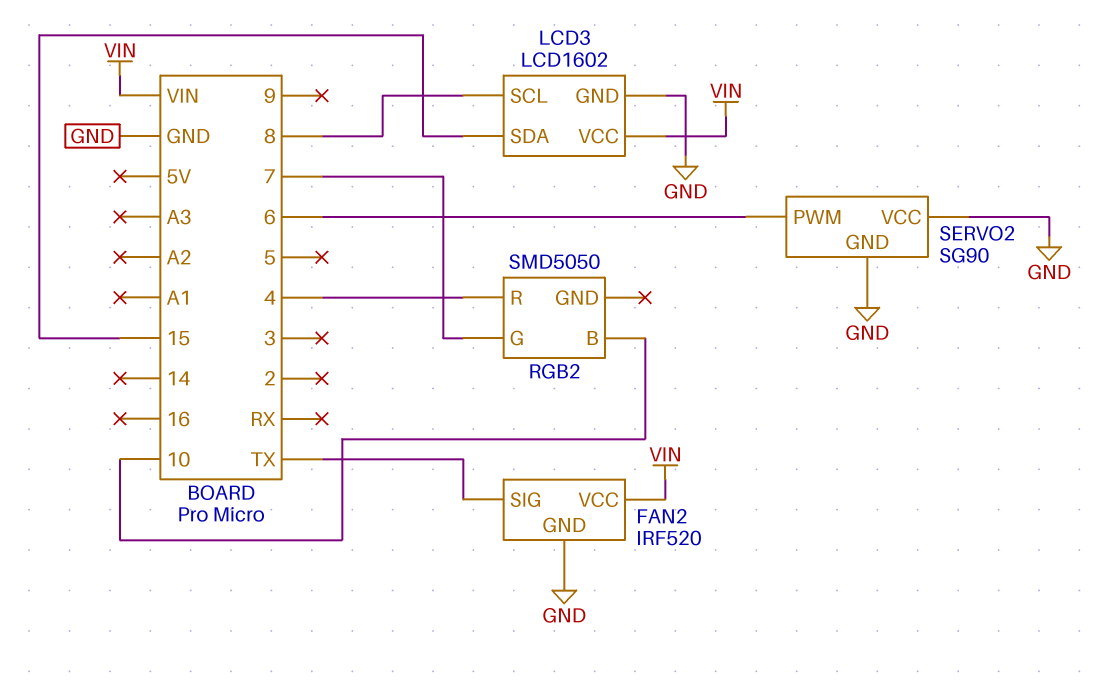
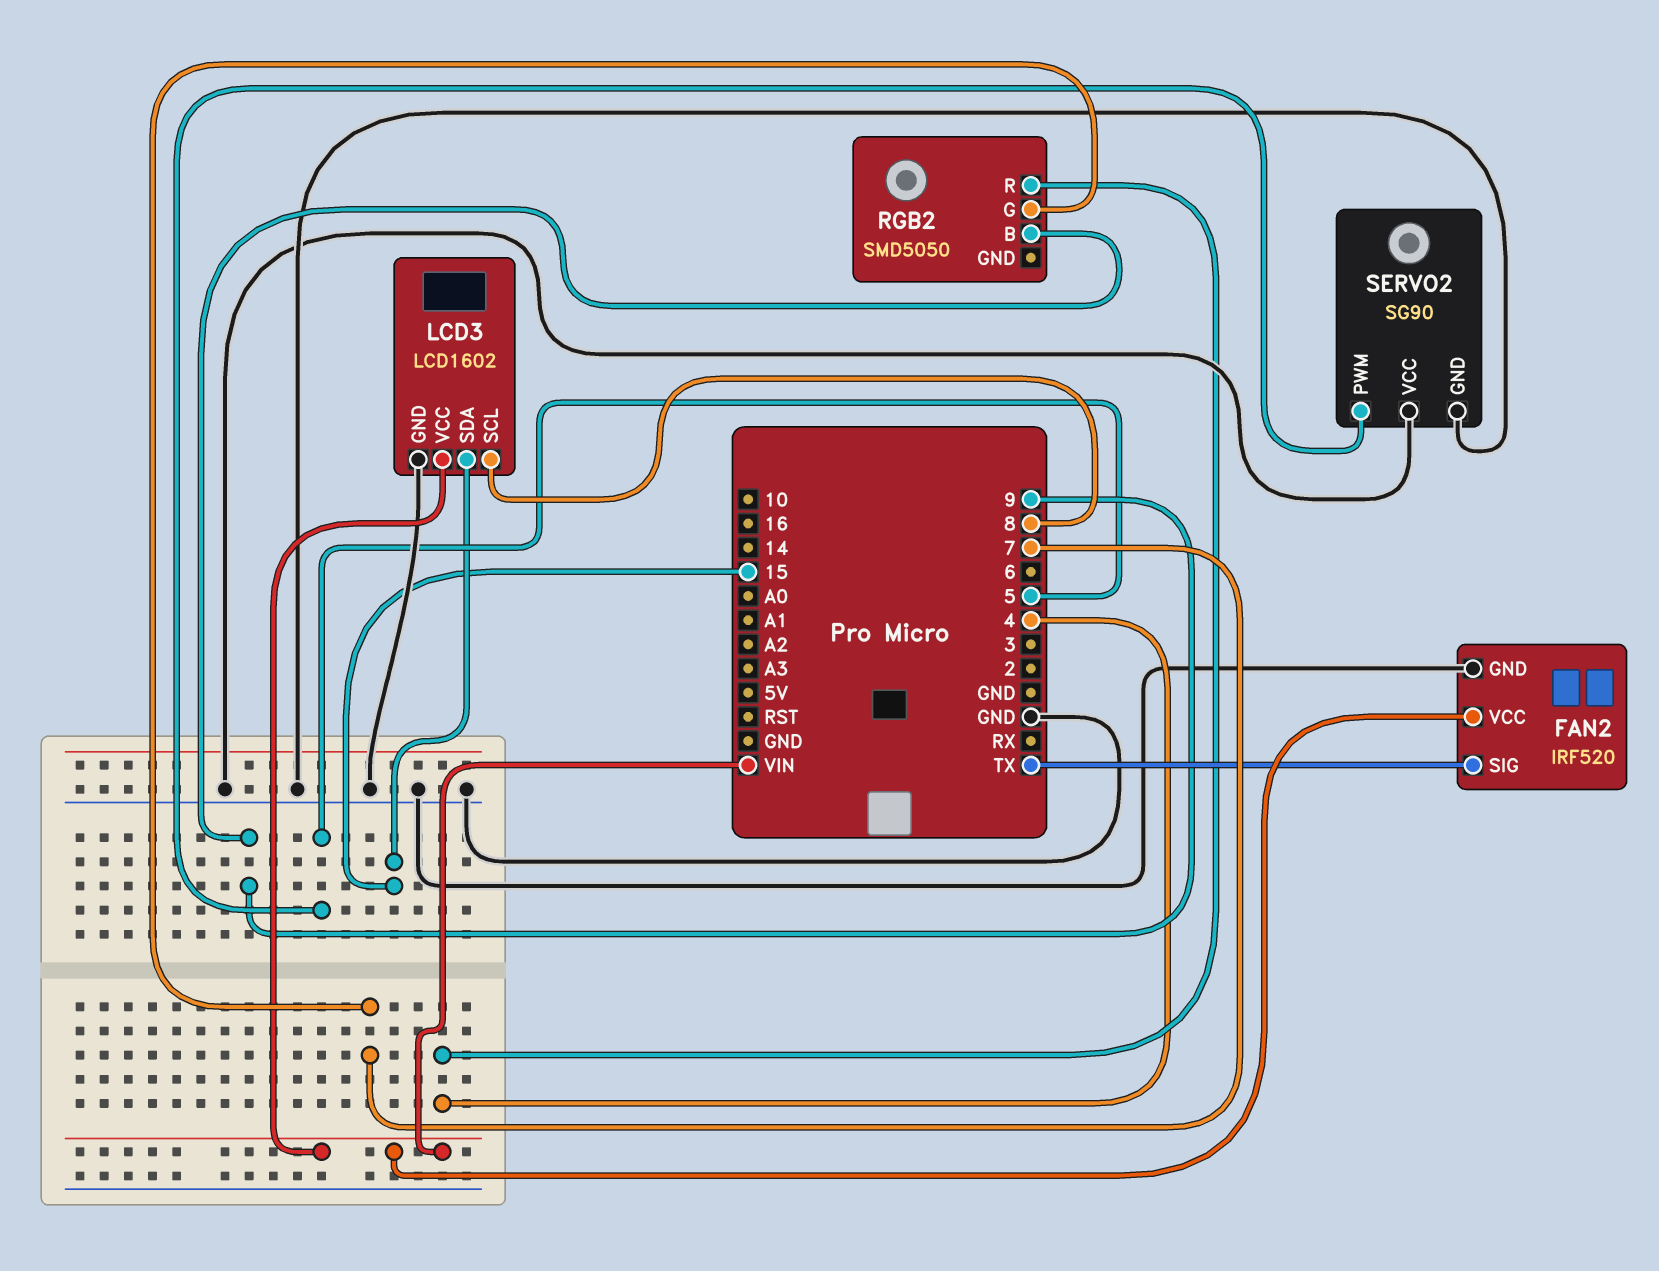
RGB2 pin B: 10 -> 9
SERVO2 pin PWM: 6 -> 5

